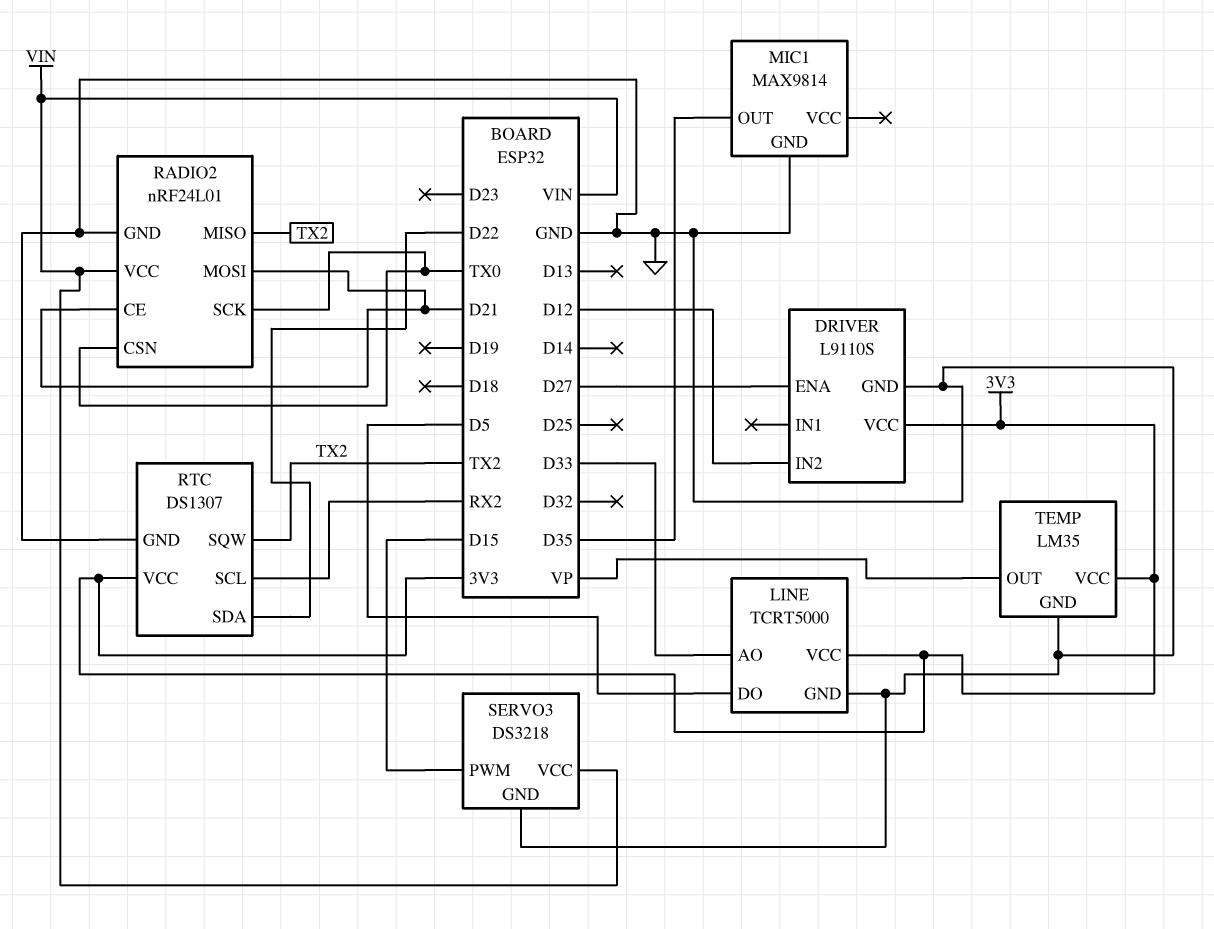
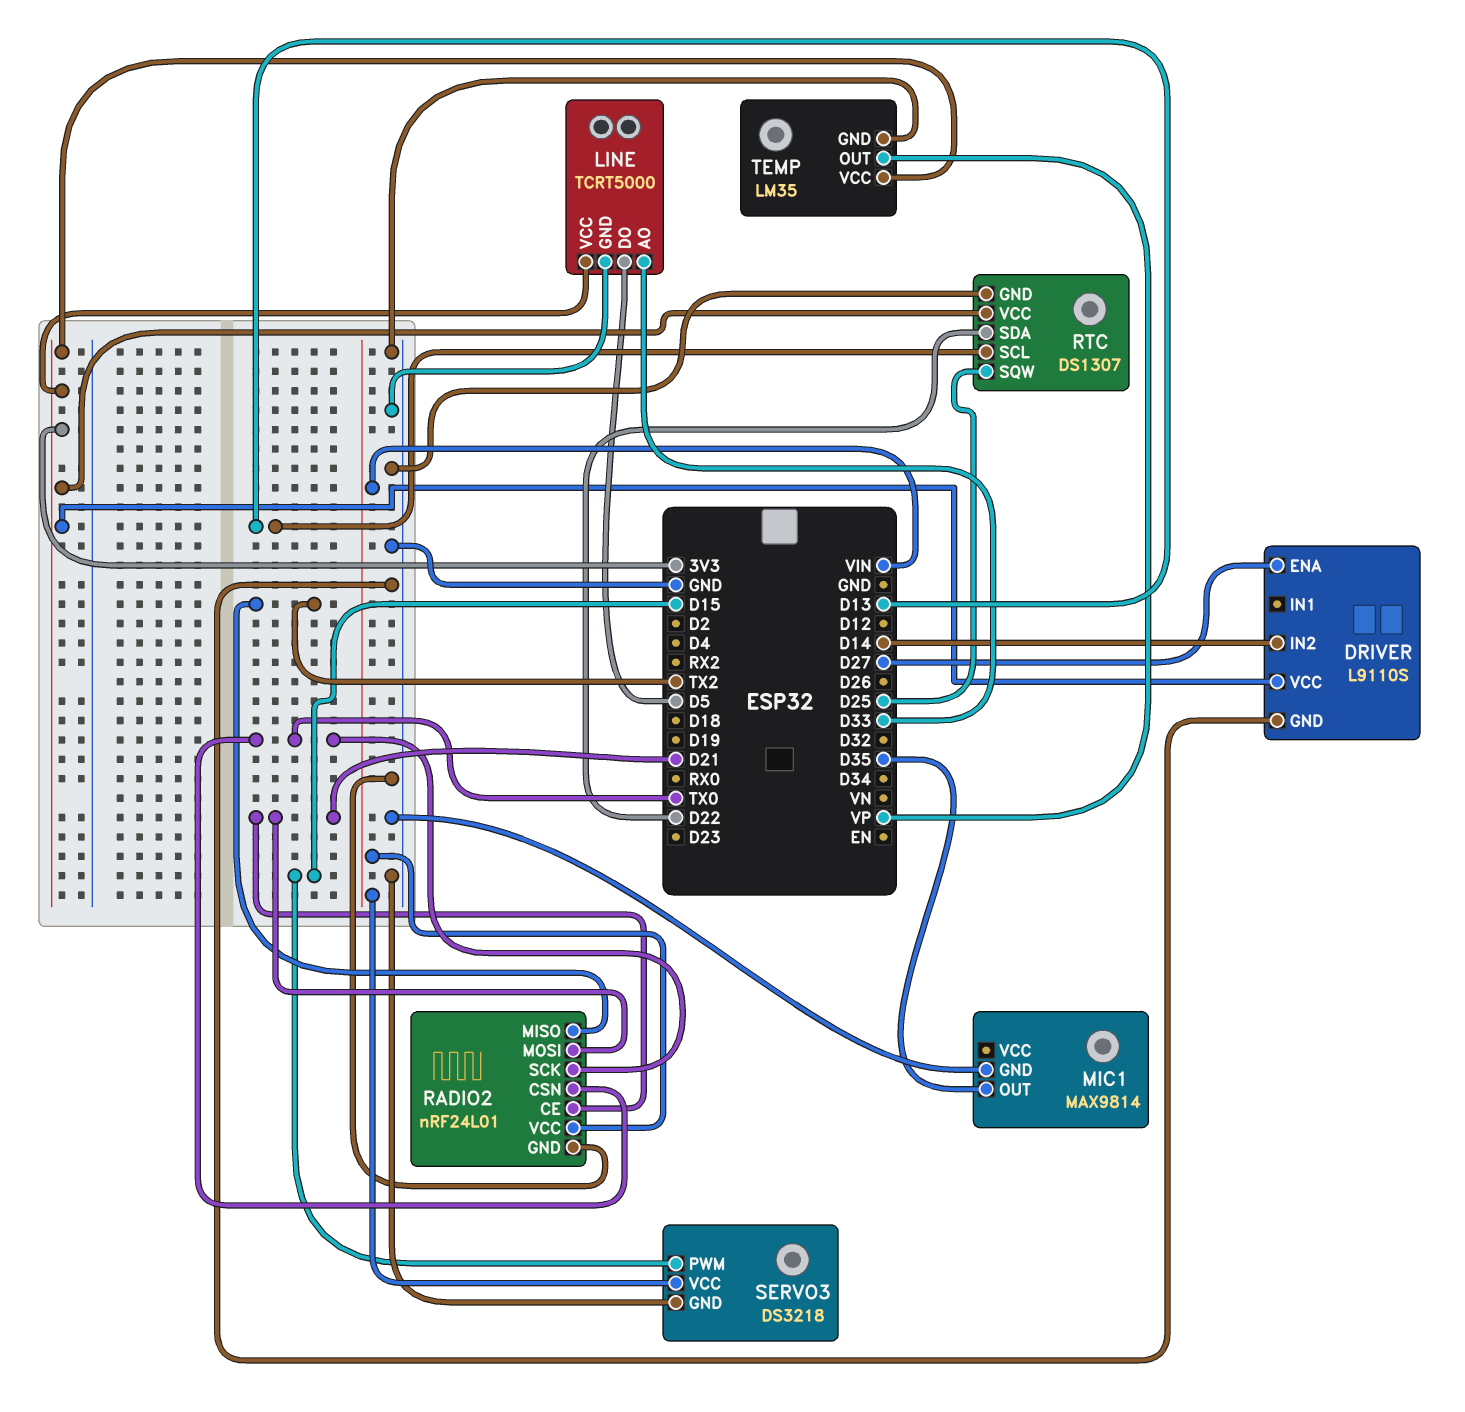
DRIVER pin IN2: D12 -> D14
RTC pin SCL: RX2 -> D13
RTC pin SQW: TX2 -> D25

